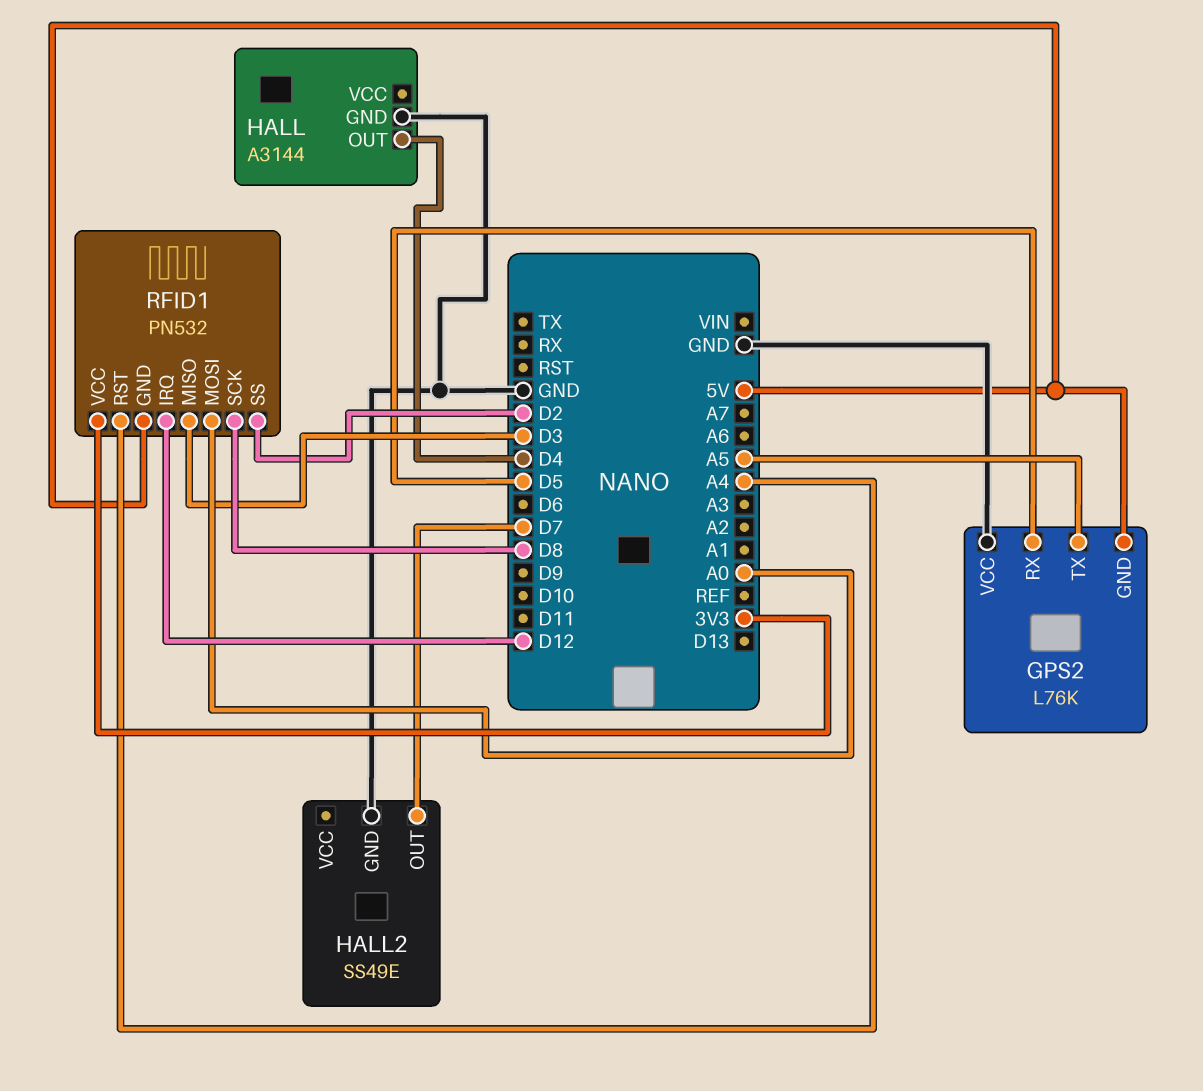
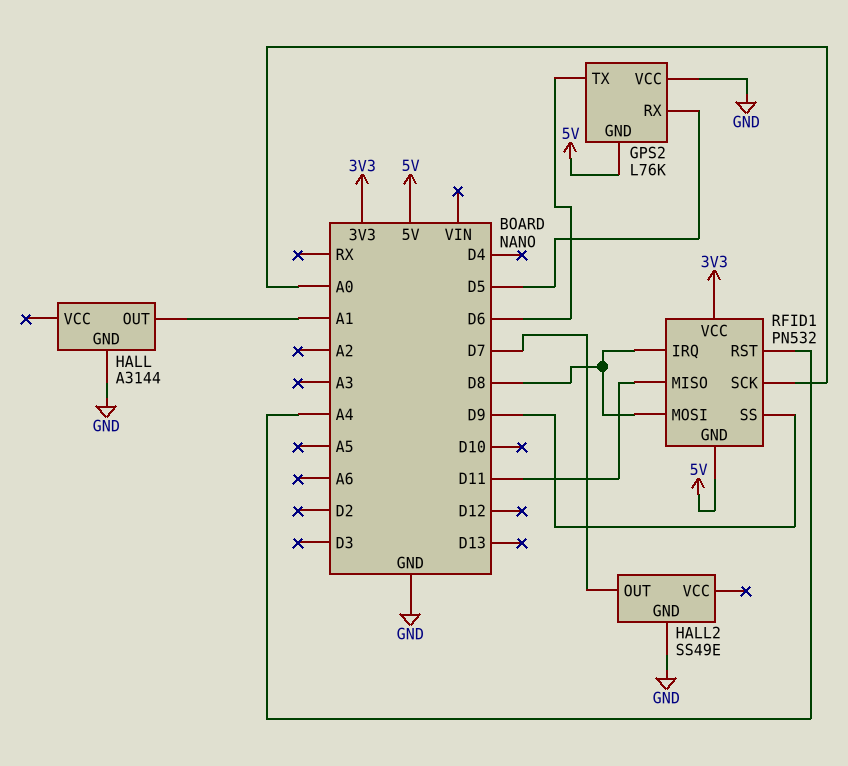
GPS2 pin TX: A5 -> D6
HALL pin OUT: D4 -> A1
RFID1 pin IRQ: D12 -> D8
RFID1 pin MISO: D3 -> D11
RFID1 pin MOSI: A0 -> D8
RFID1 pin SCK: D8 -> A0
RFID1 pin SS: D2 -> D9

